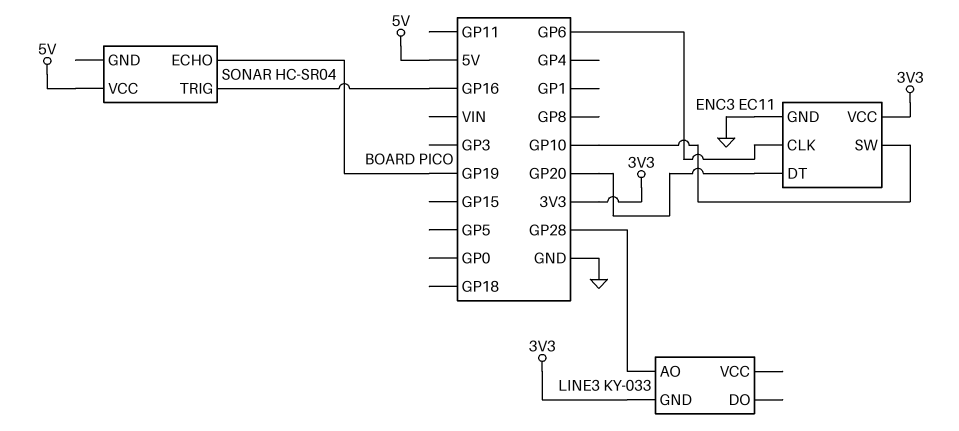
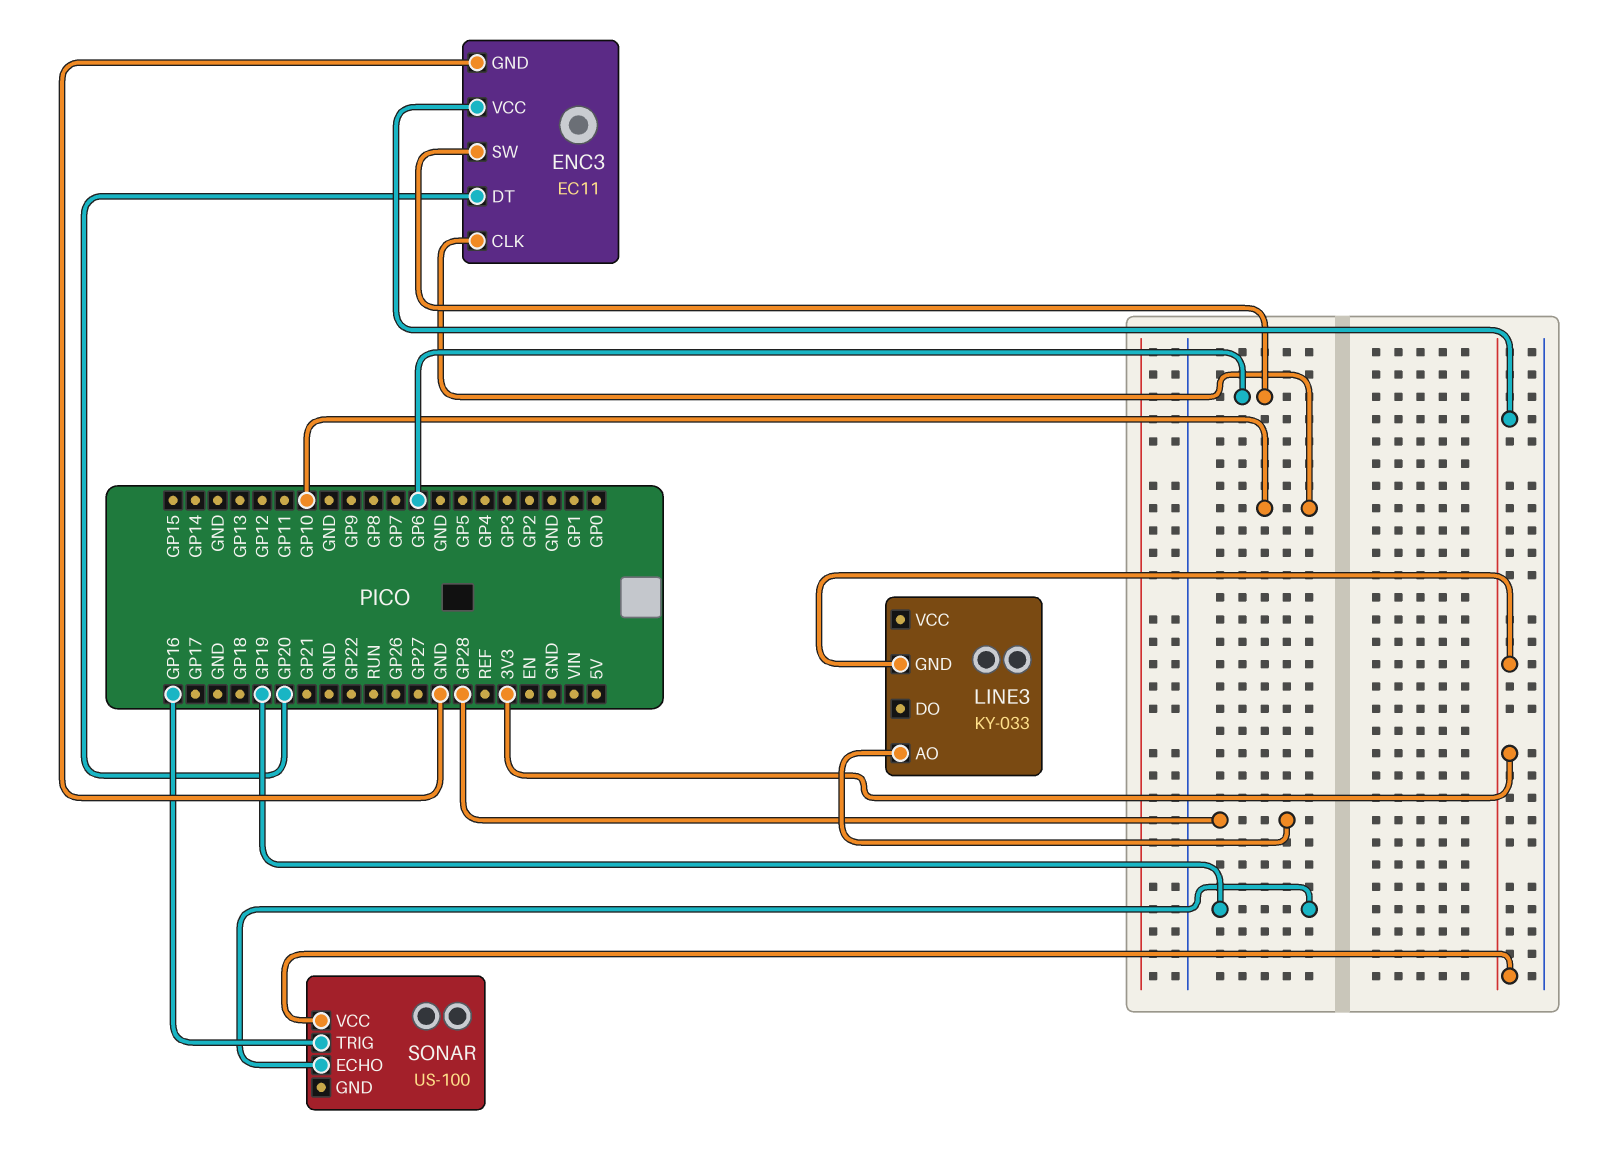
ENC3 pin CLK: GP6 -> GP10
ENC3 pin SW: GP10 -> GP6
SONAR: HC-SR04 -> US-100
SONAR pin VCC: 5V -> 3V3

